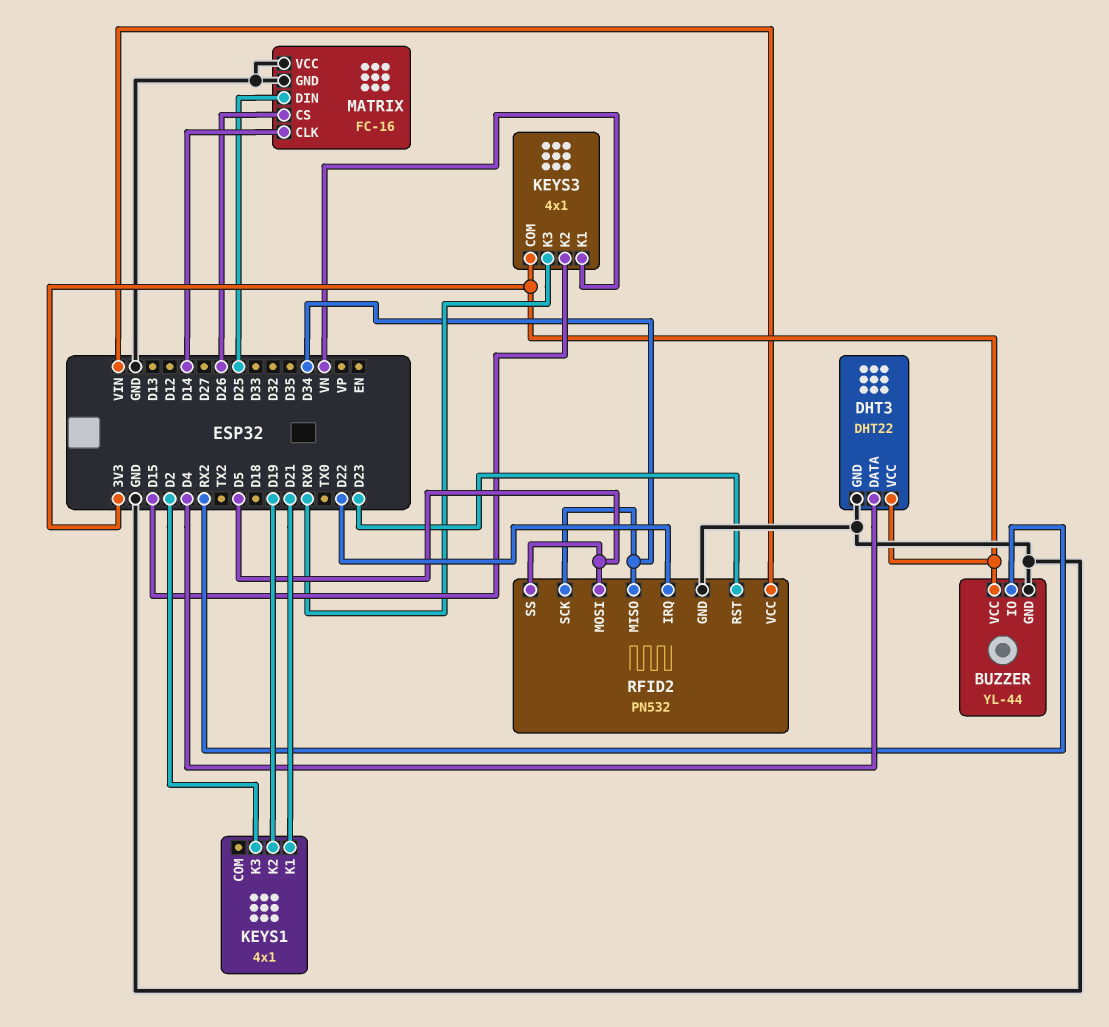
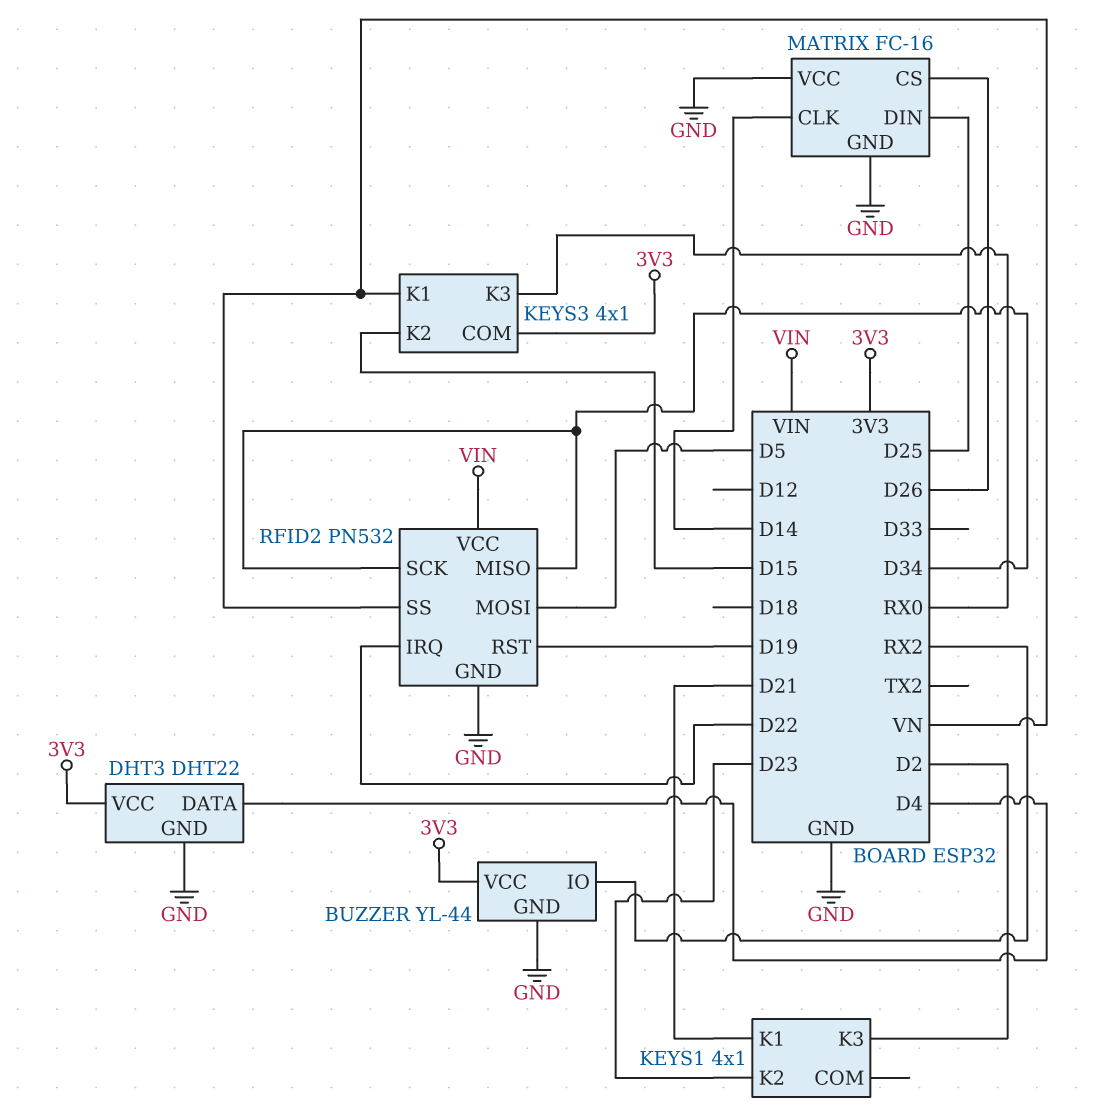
KEYS1 pin K2: D19 -> D23
RFID2 pin RST: D23 -> D19
RFID2 pin SS: D5 -> VN

